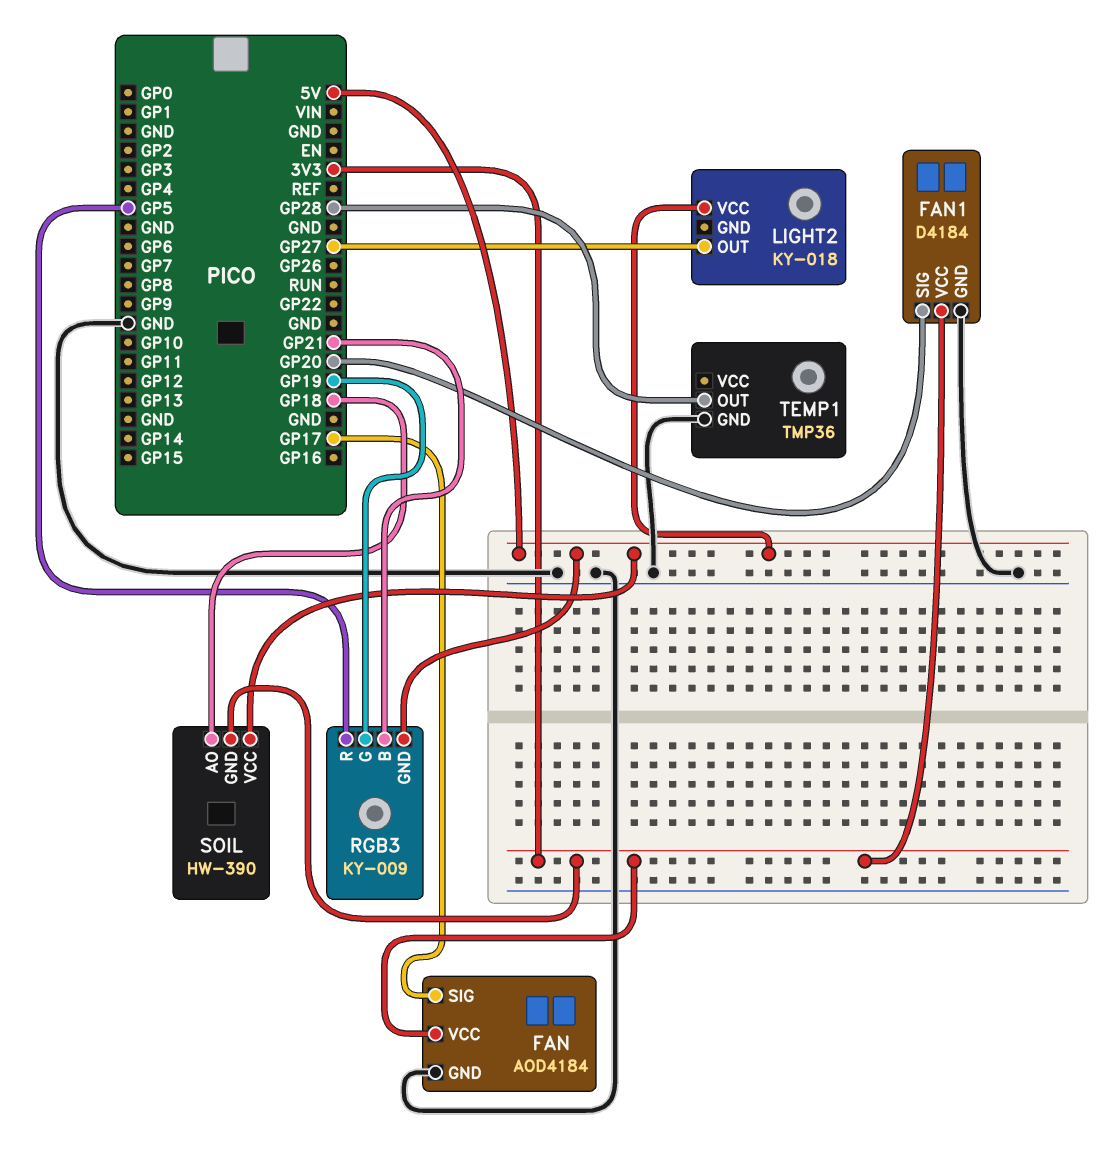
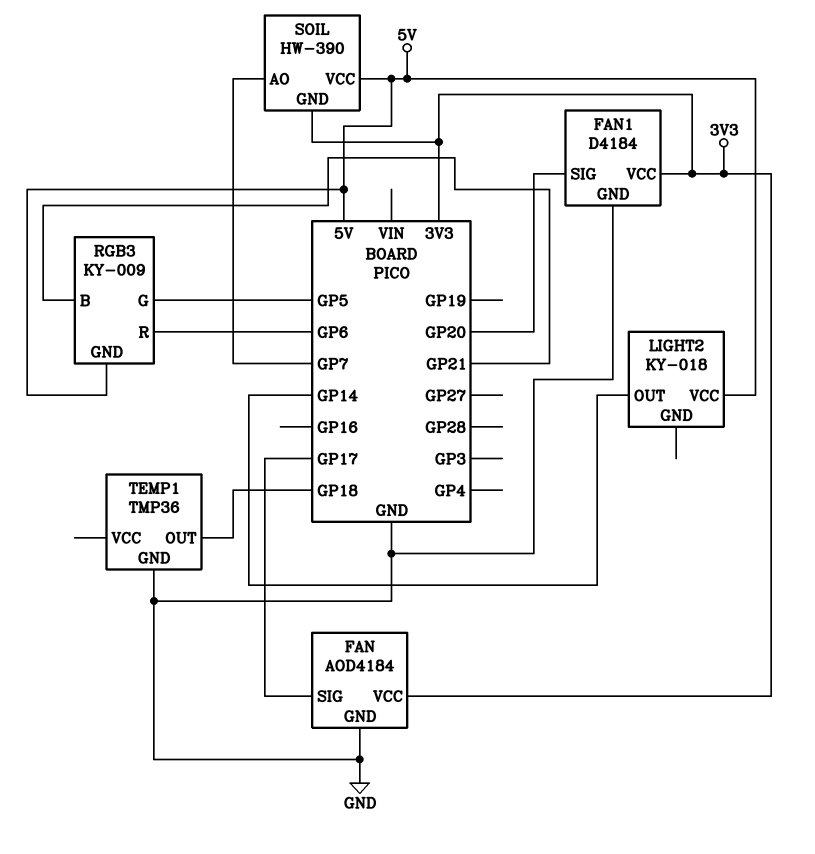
LIGHT2 pin OUT: GP27 -> GP14
RGB3 pin G: GP19 -> GP5
RGB3 pin R: GP5 -> GP6
SOIL pin AO: GP18 -> GP7
TEMP1 pin OUT: GP28 -> GP18

